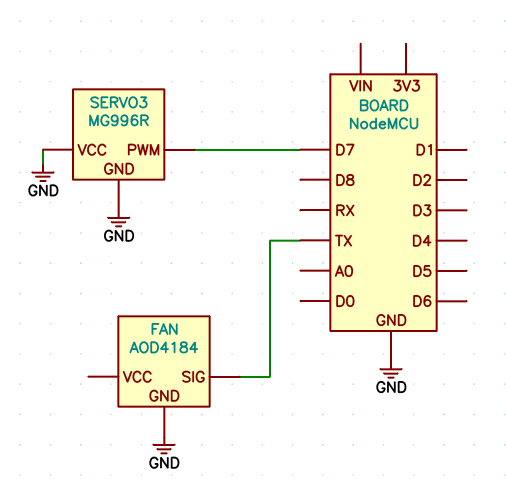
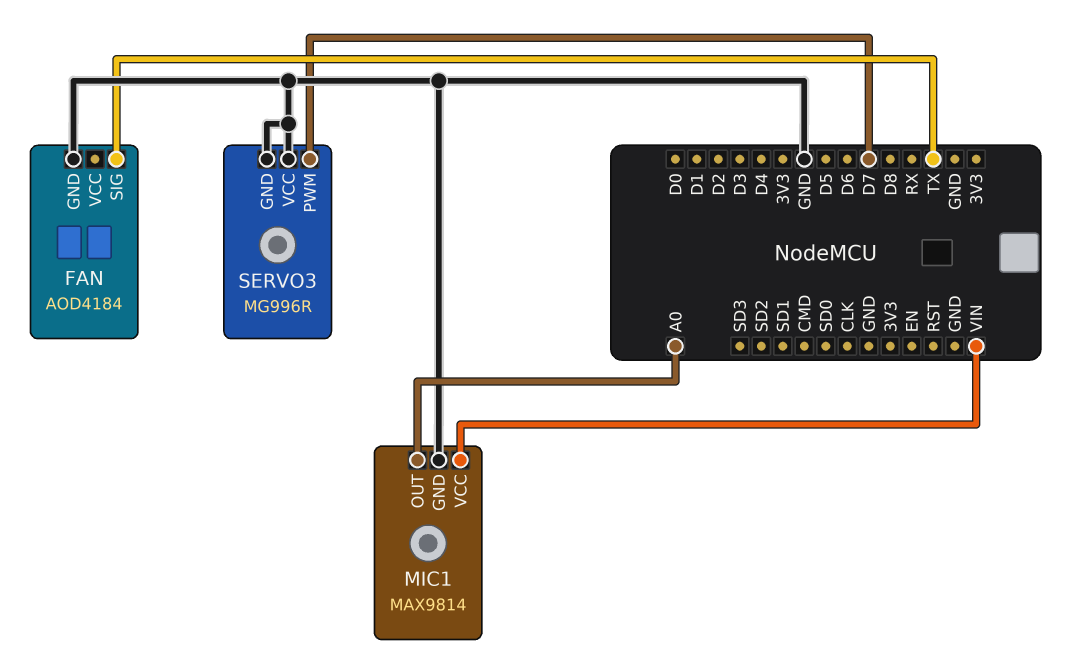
MIC1: none -> MAX9814
MIC1 pin GND: none -> GND
MIC1 pin OUT: none -> A0
MIC1 pin VCC: none -> VIN

